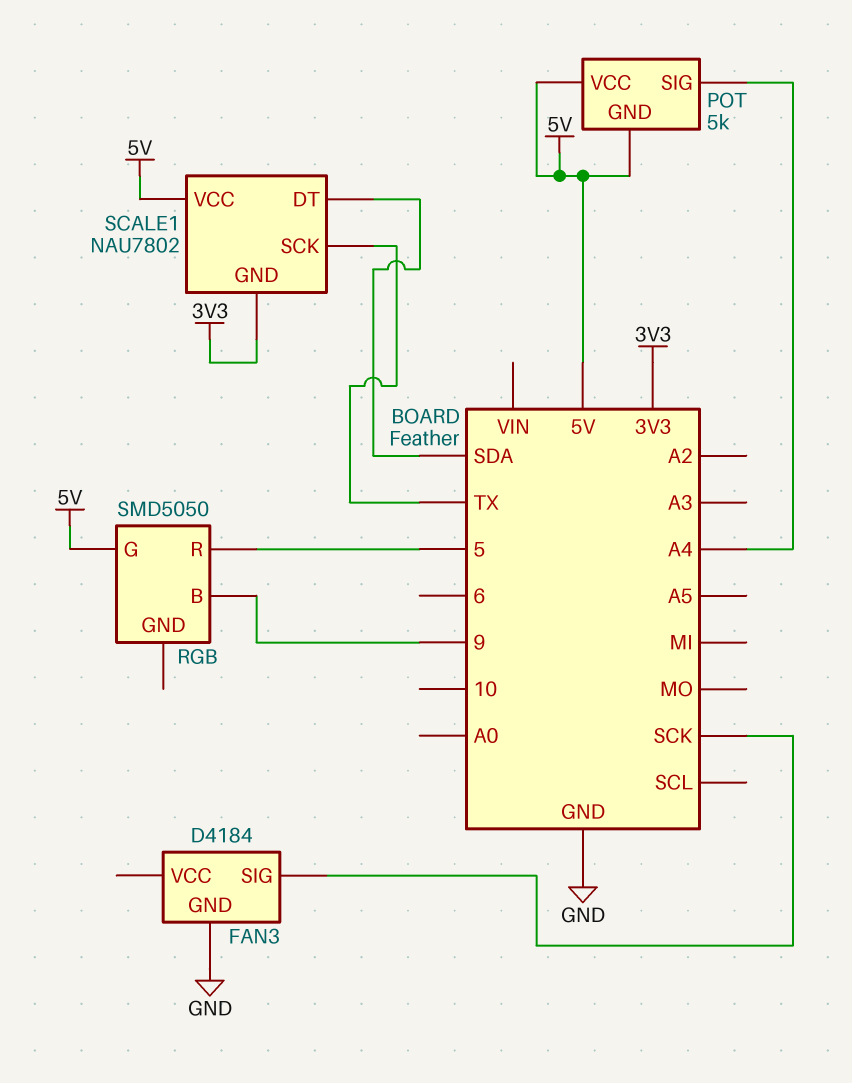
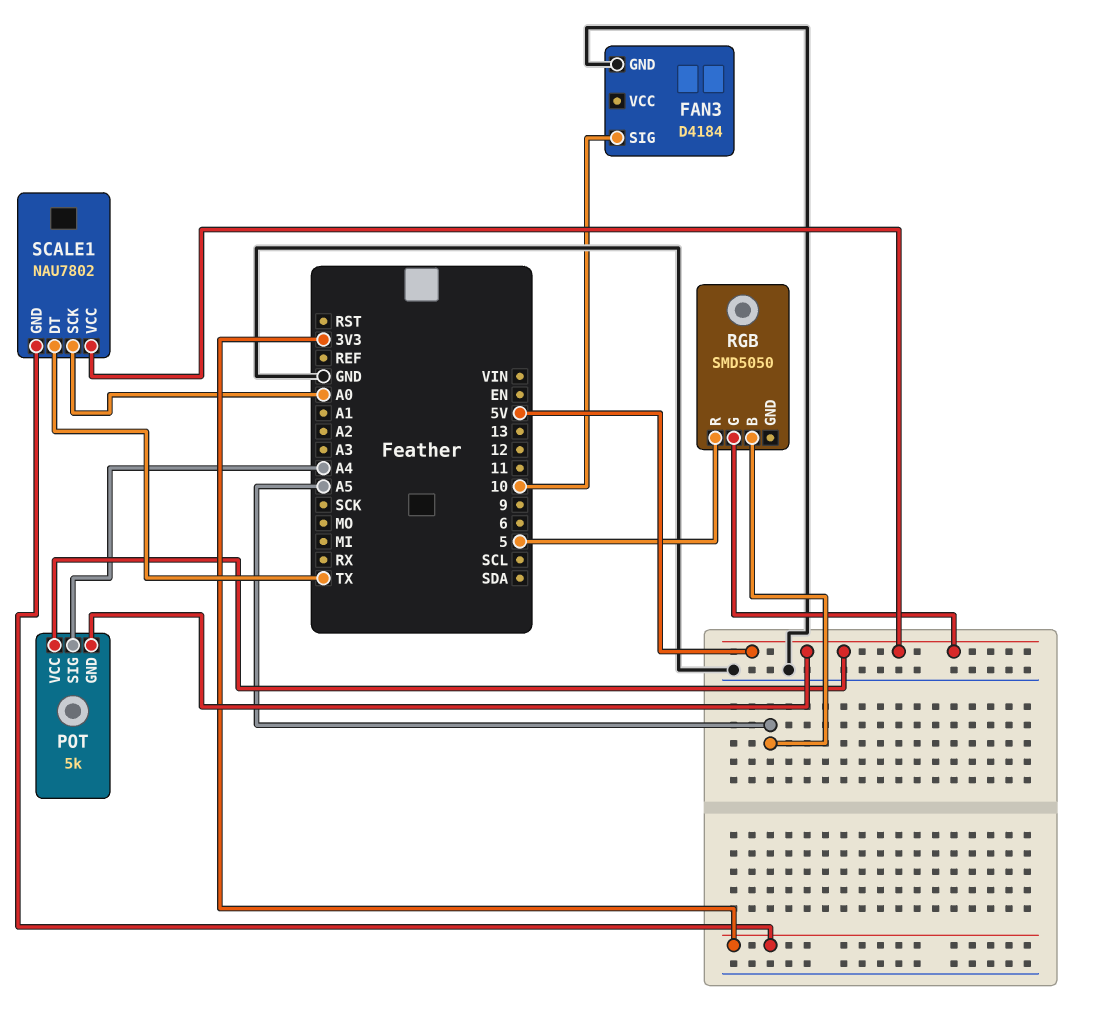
FAN3 pin SIG: SCK -> 10
RGB pin B: 9 -> A5
SCALE1 pin DT: SDA -> TX
SCALE1 pin SCK: TX -> A0

